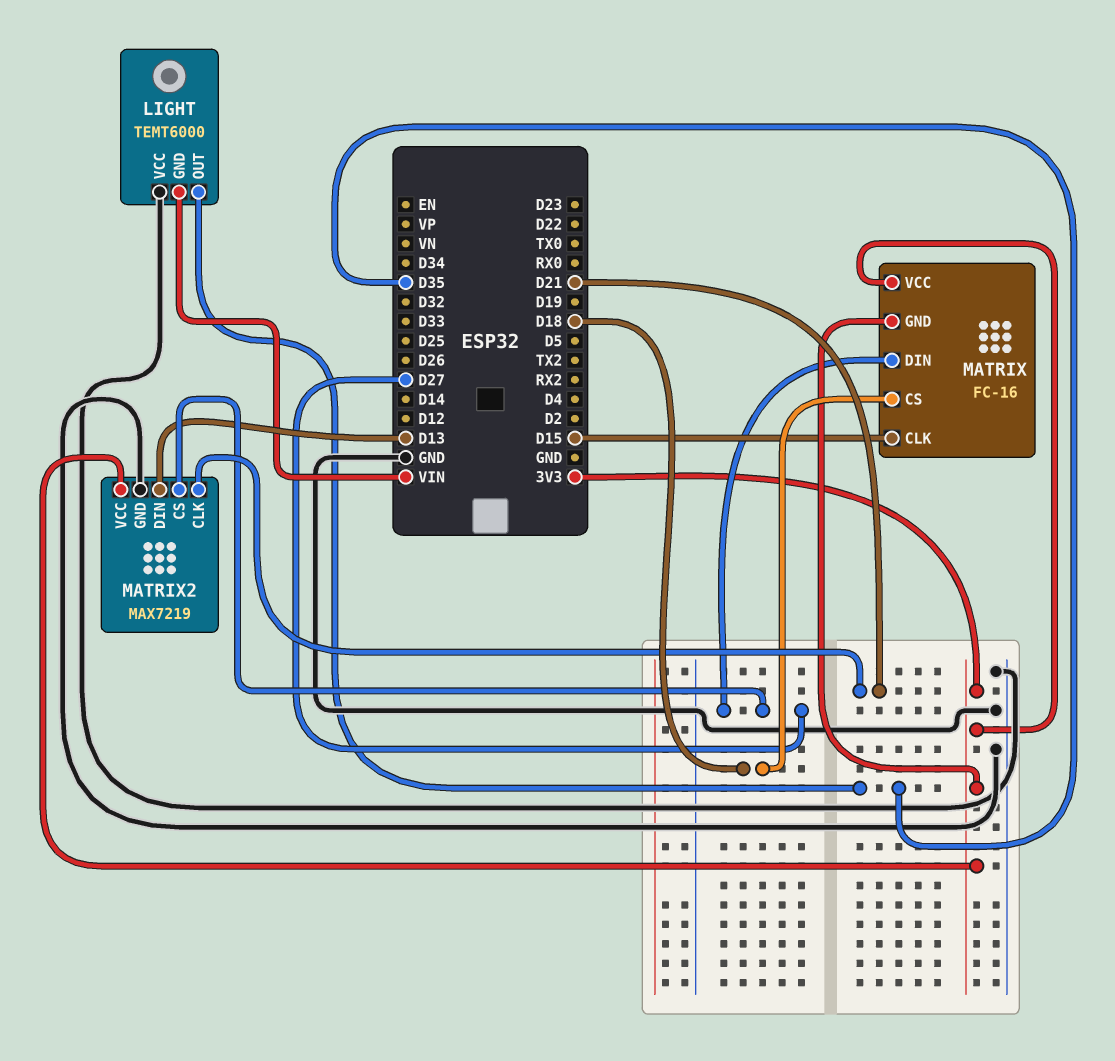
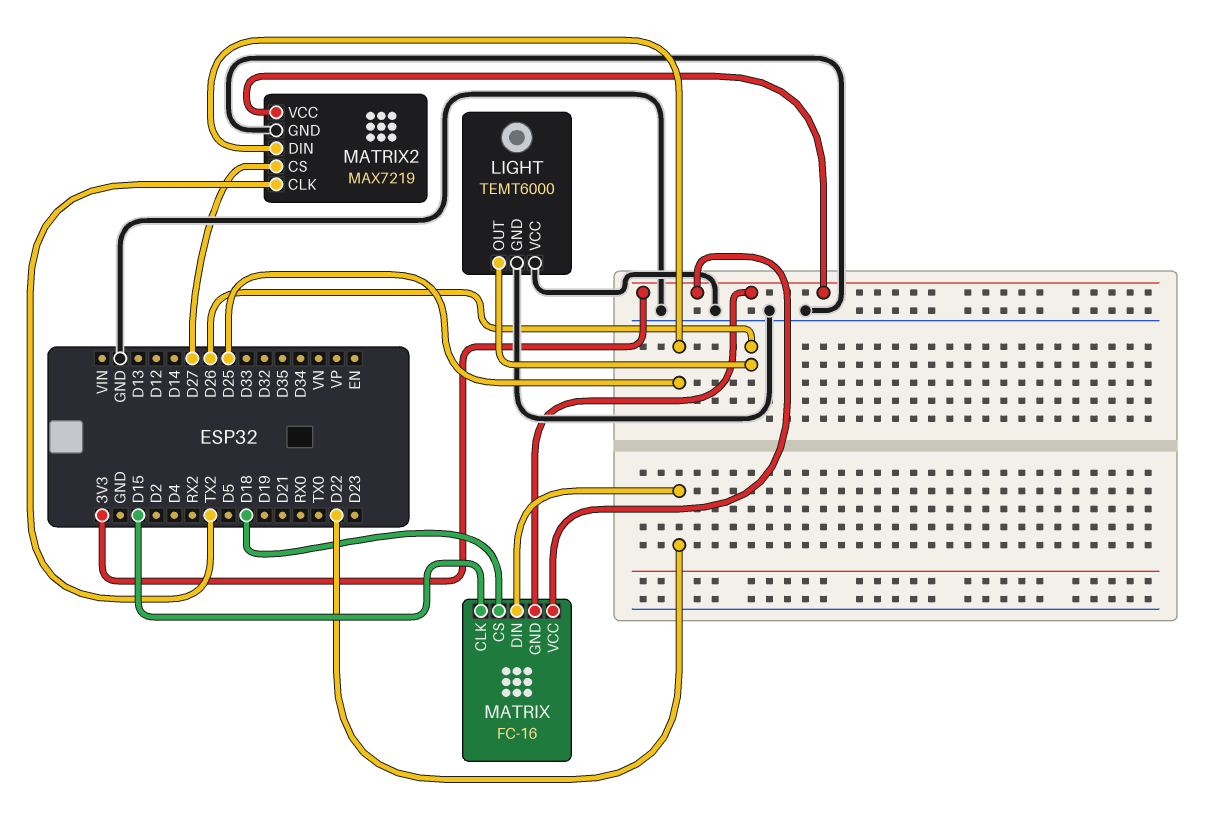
LIGHT pin GND: VIN -> GND
LIGHT pin OUT: D35 -> D26
MATRIX pin DIN: D27 -> D22
MATRIX2 pin CLK: D21 -> TX2
MATRIX2 pin DIN: D13 -> D25

